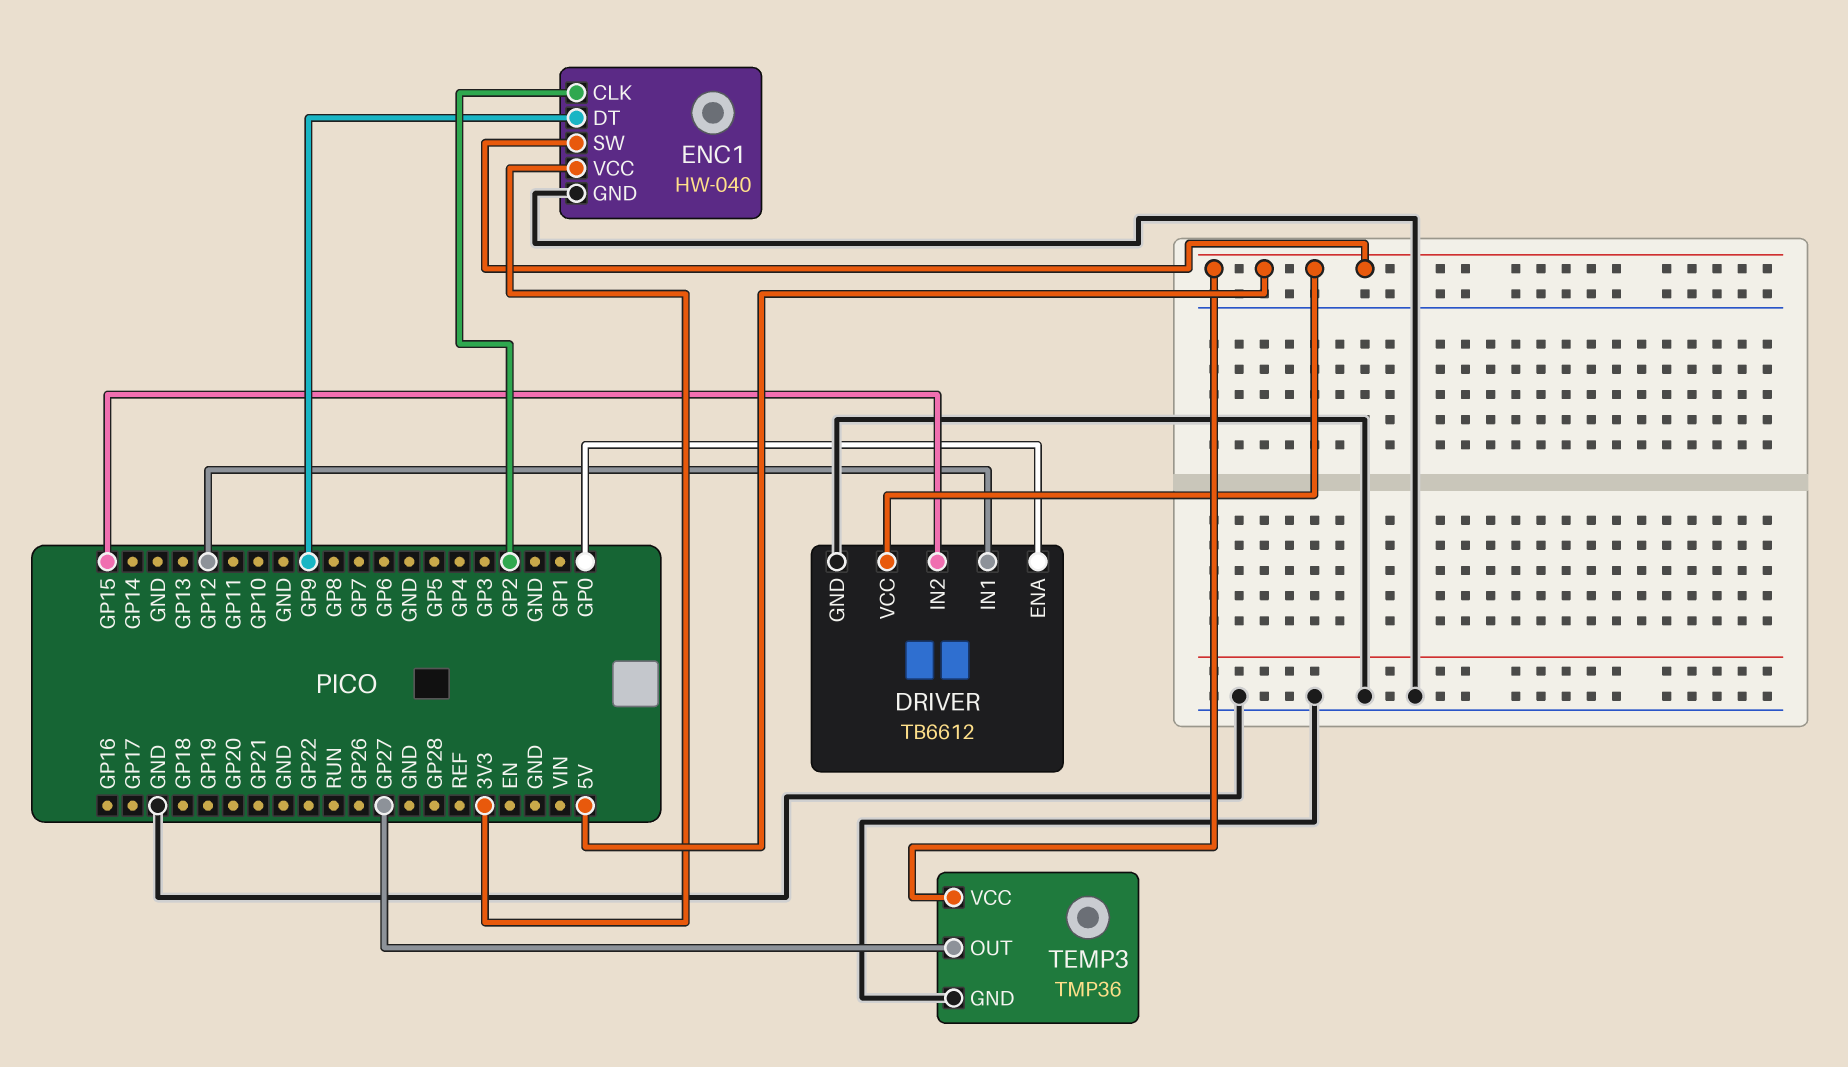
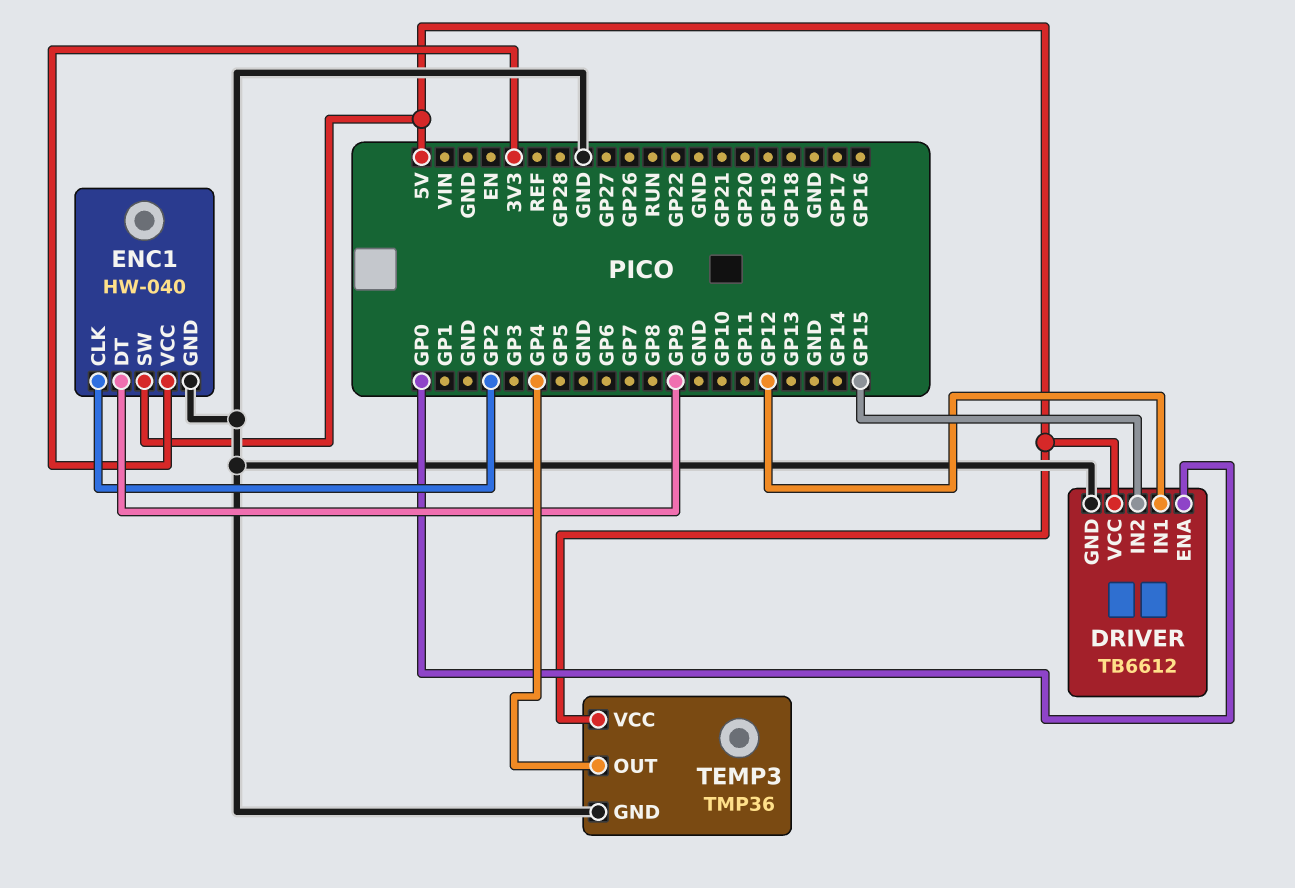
TEMP3 pin OUT: GP27 -> GP4

